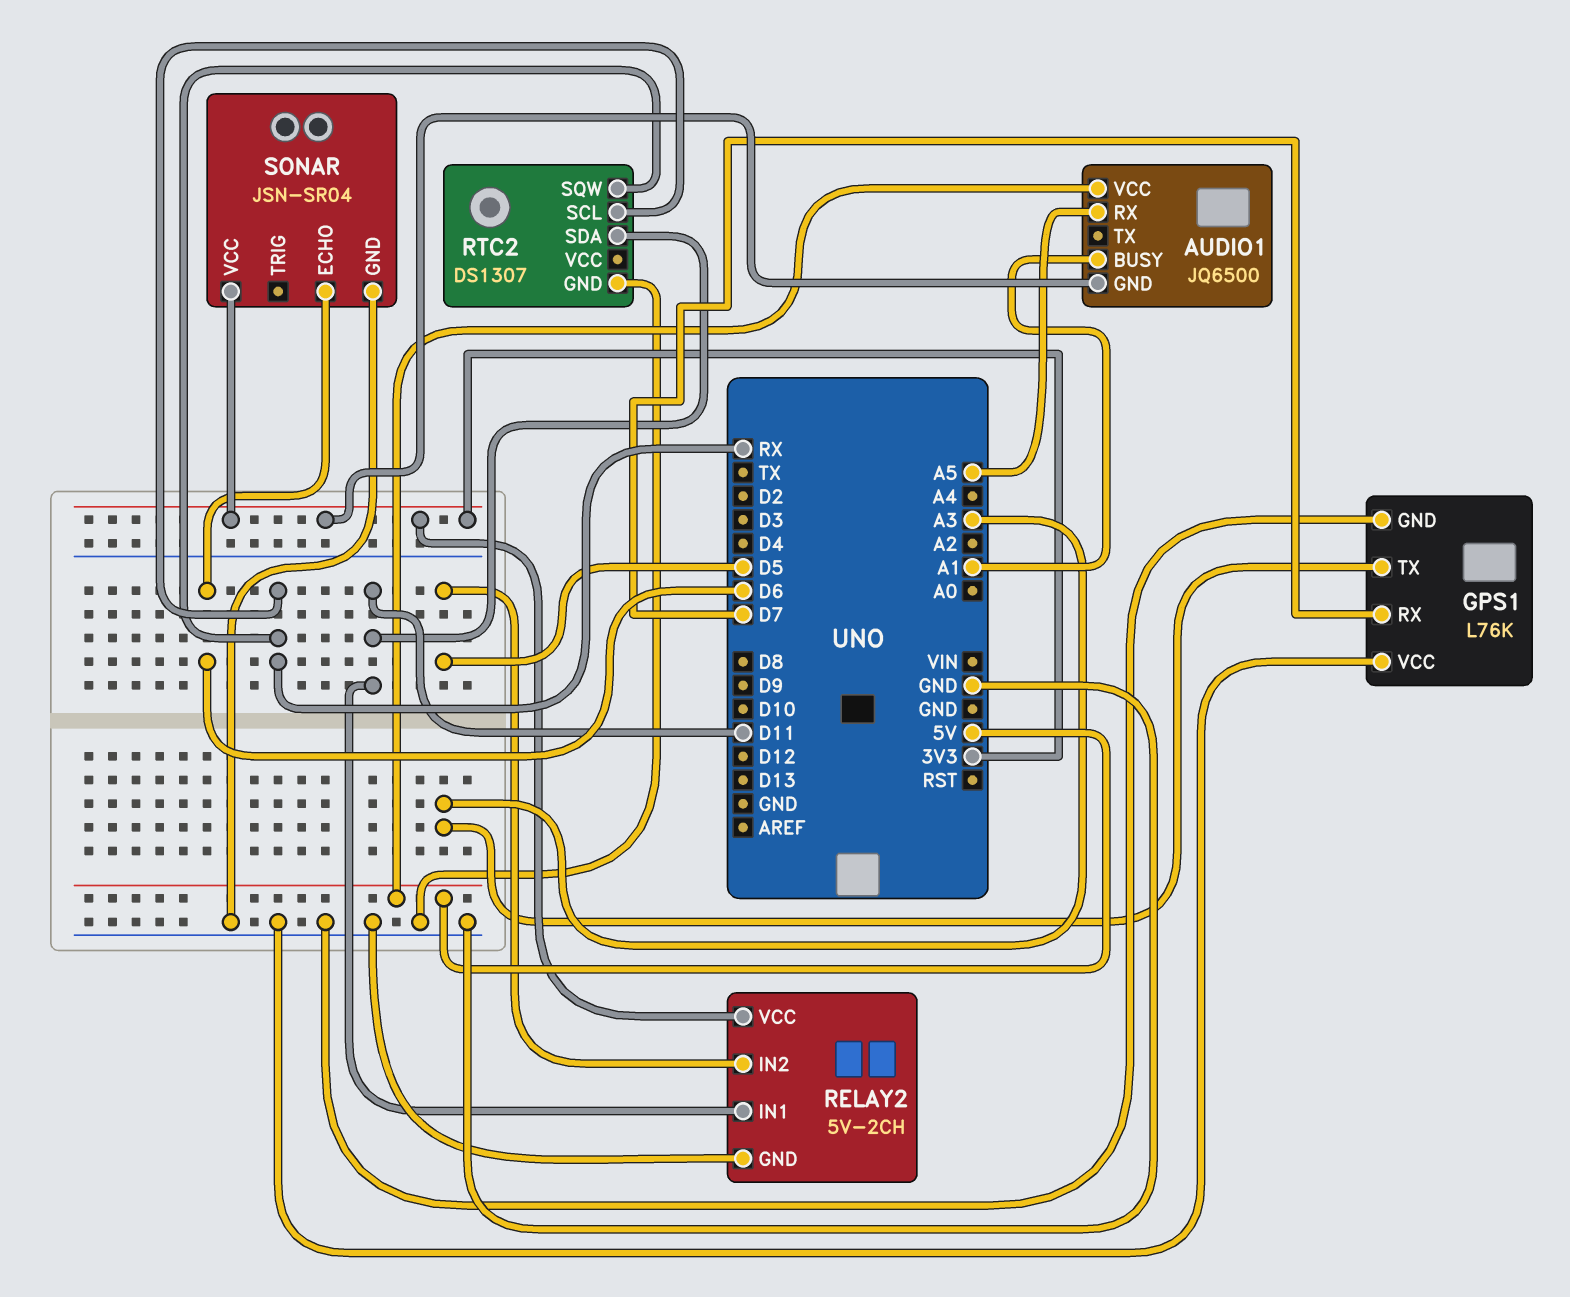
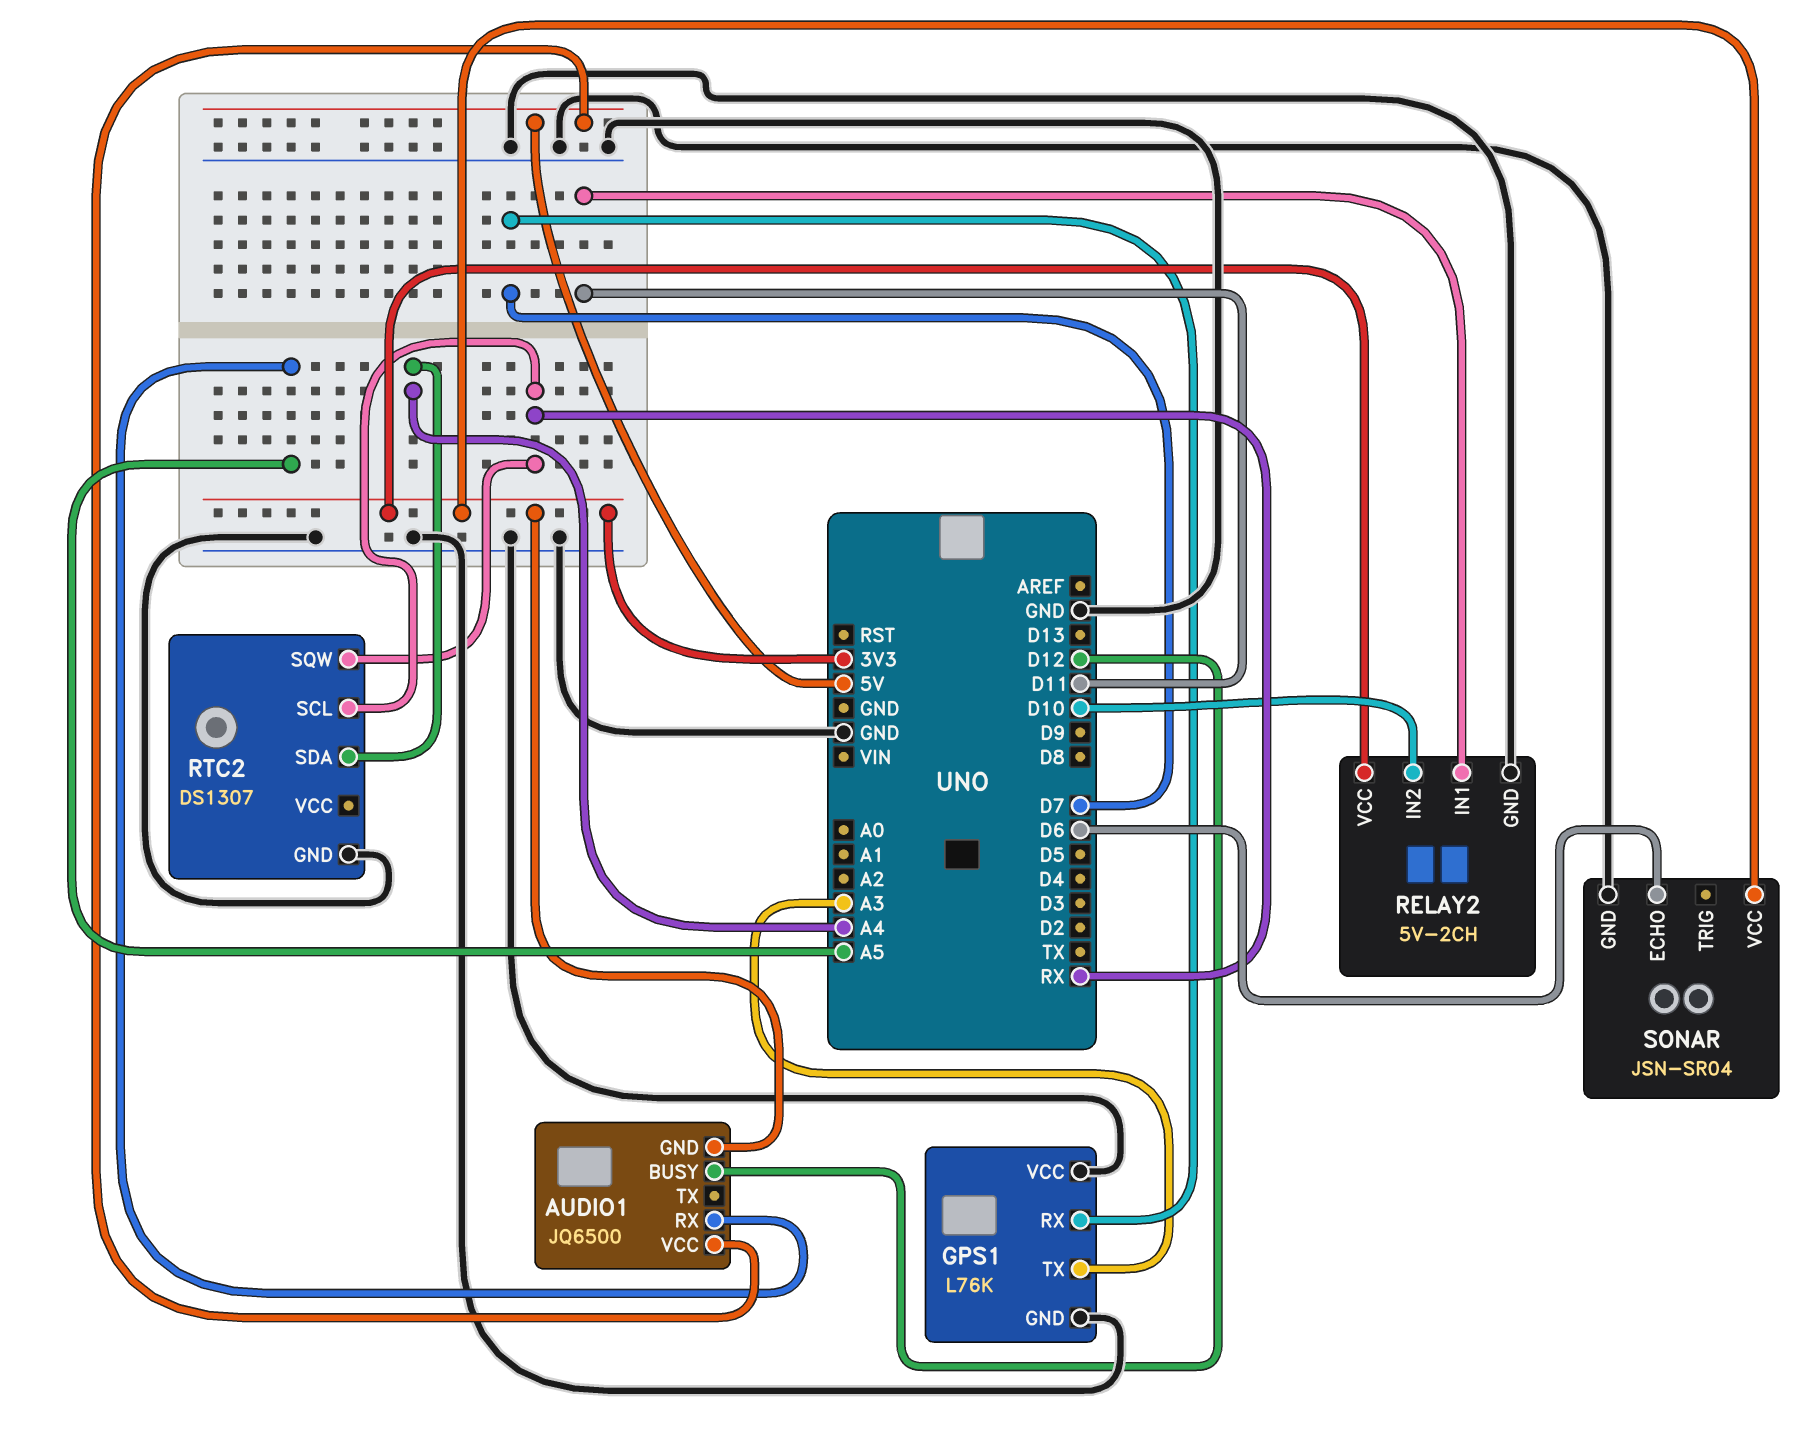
AUDIO1 pin BUSY: A1 -> D12
RELAY2 pin IN2: D5 -> D10
RTC2 pin SDA: D11 -> A4

